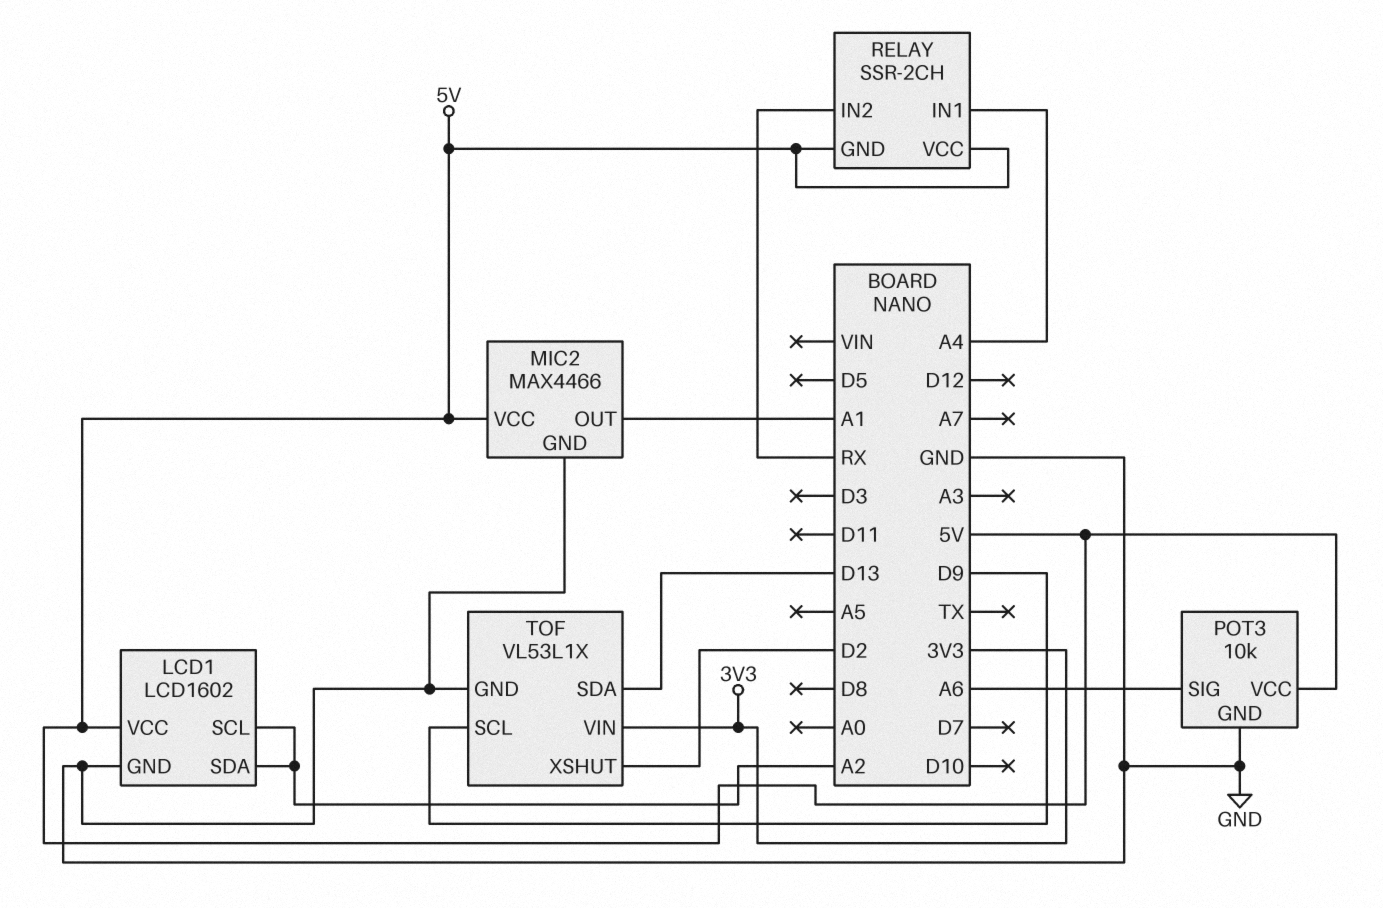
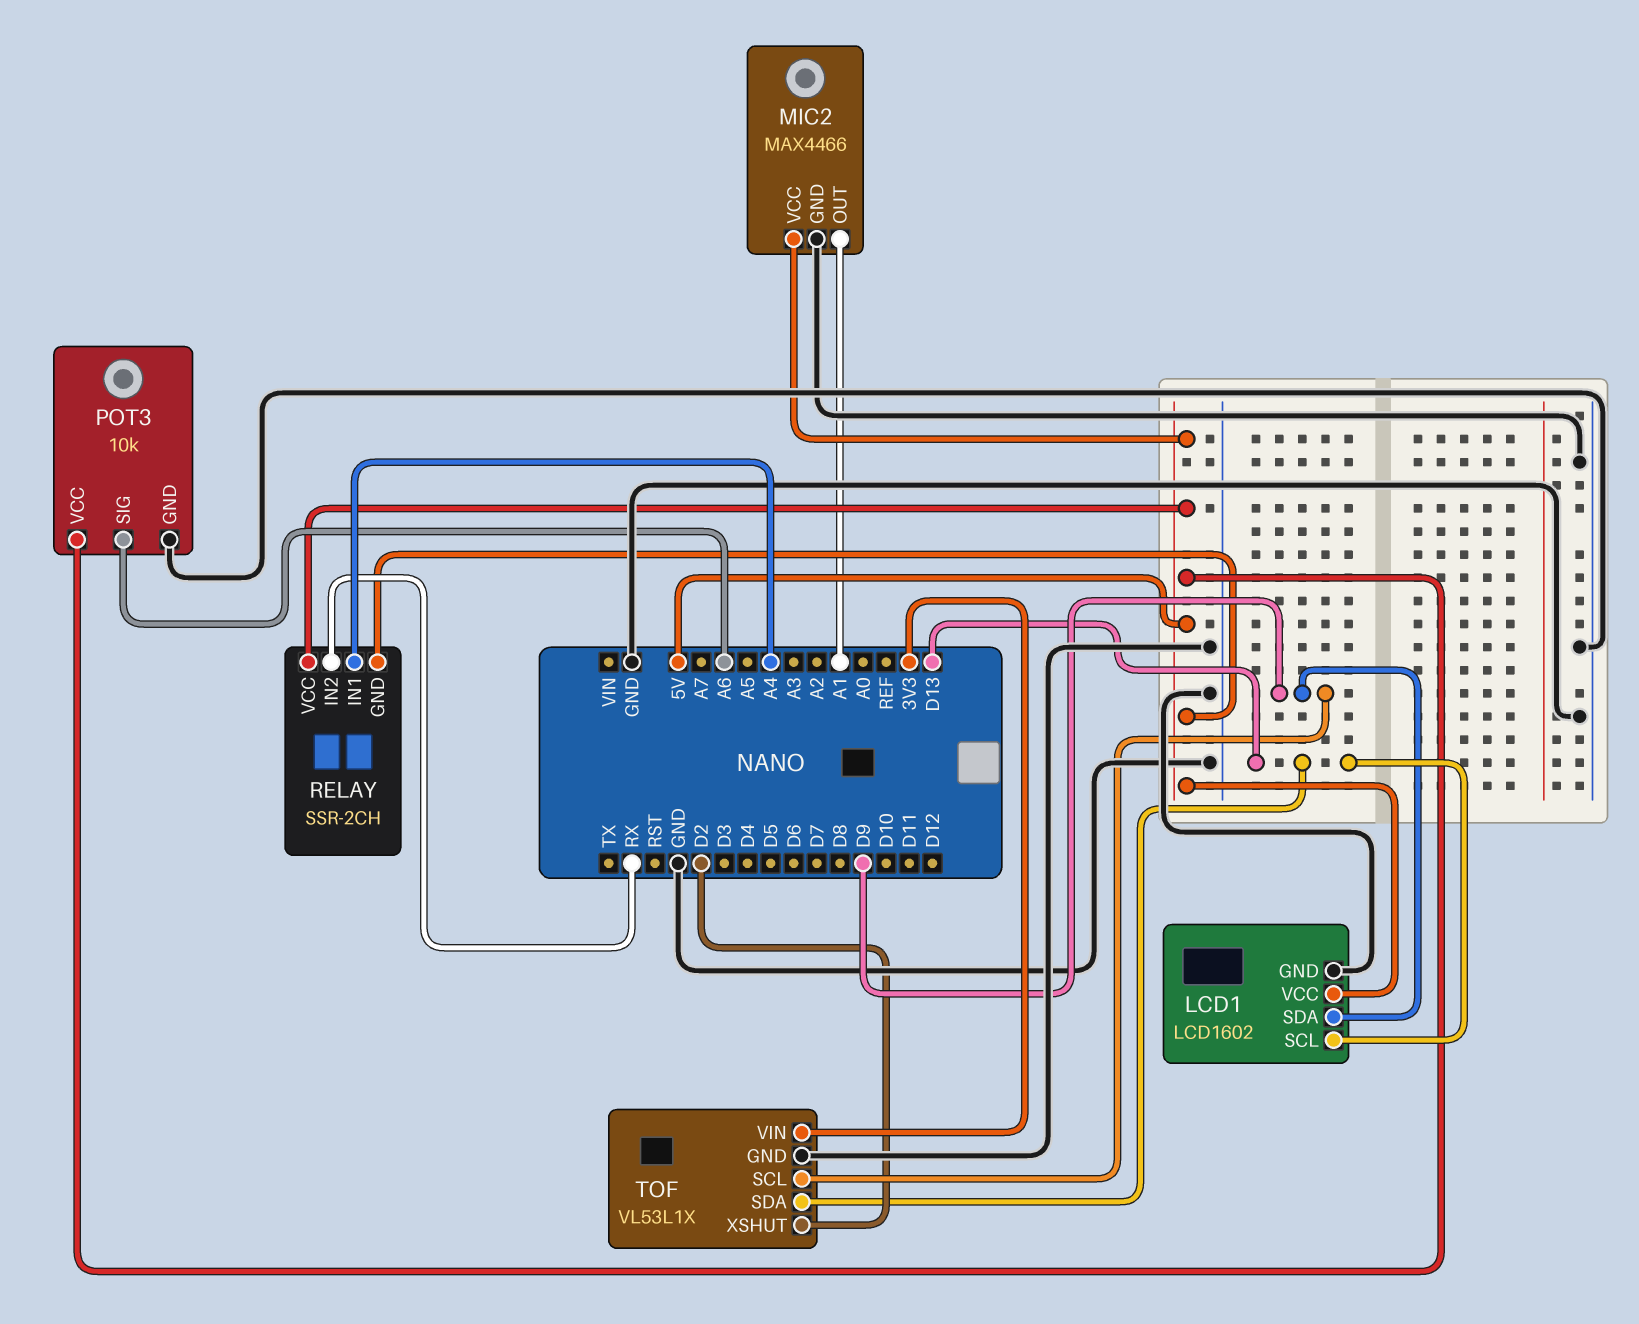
LCD1 pin SCL: A2 -> D13
LCD1 pin SDA: A2 -> D9

